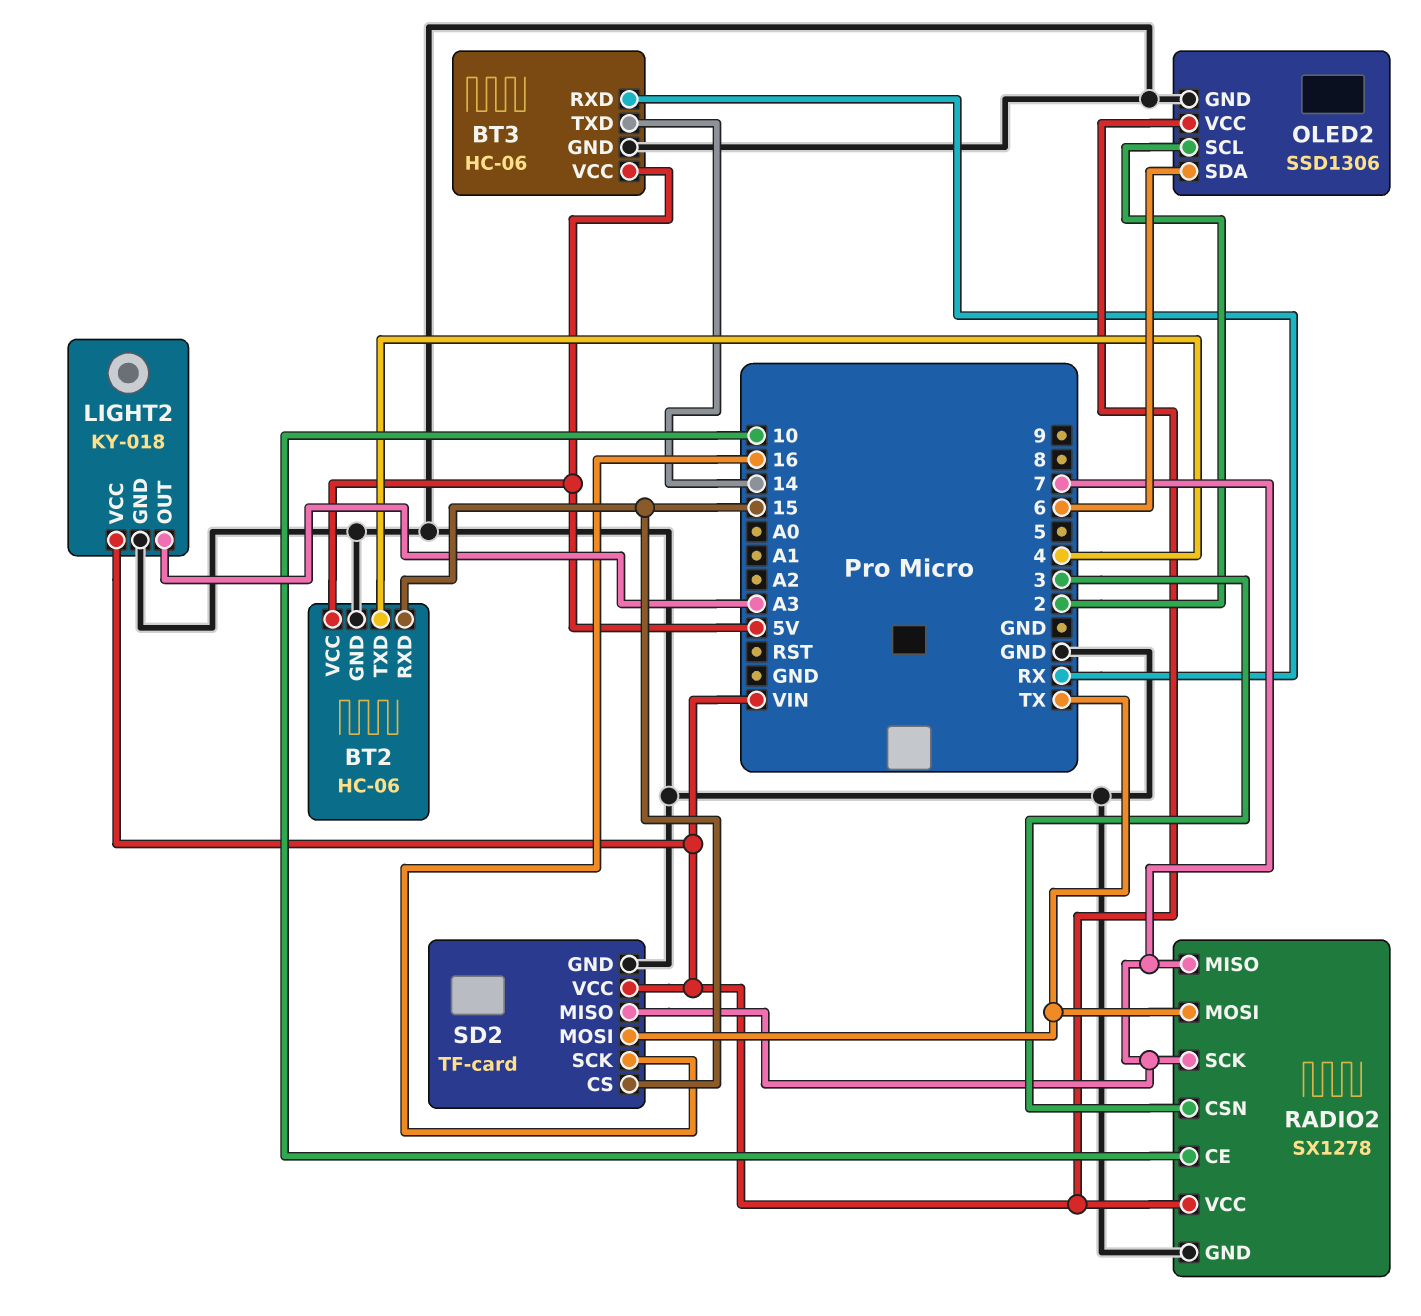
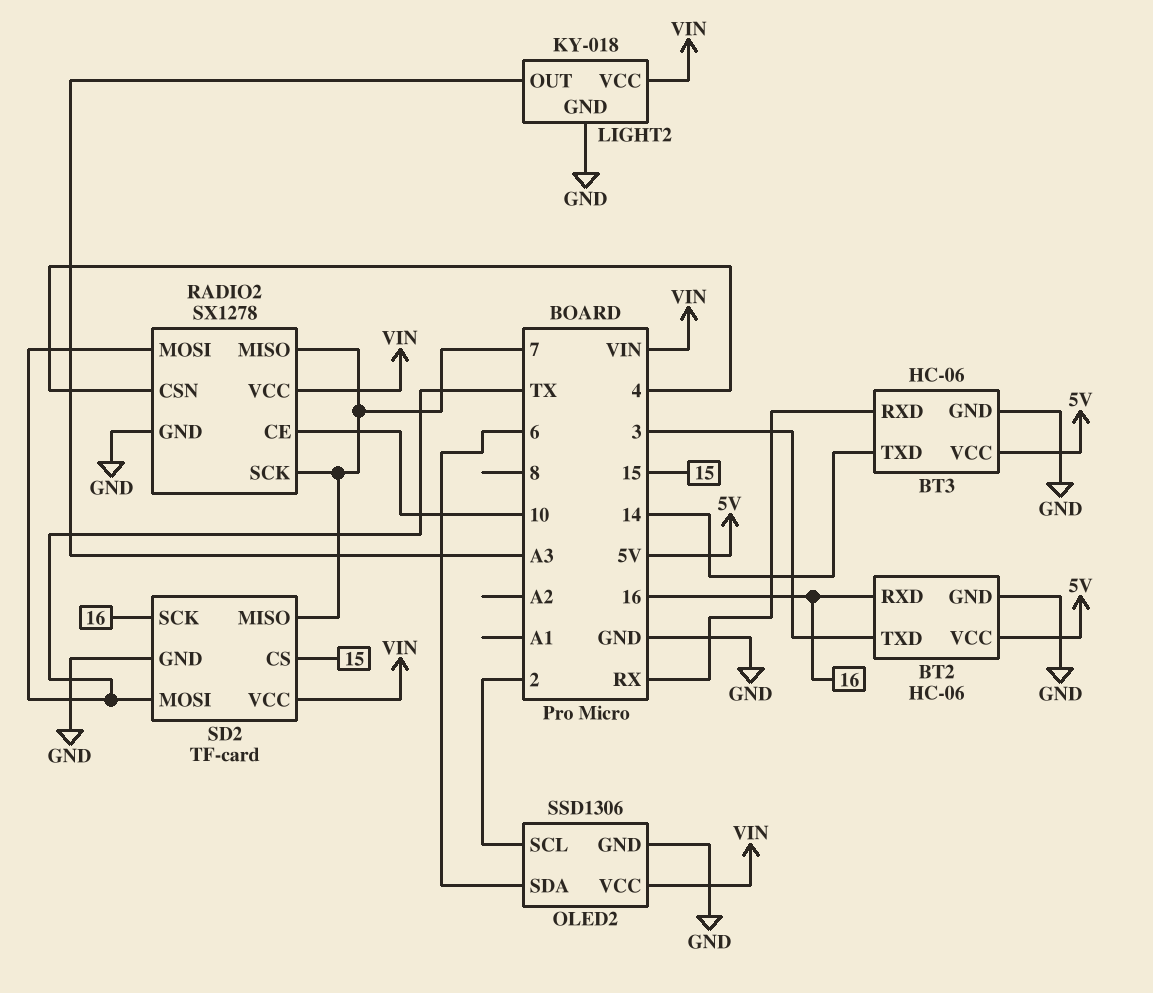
BT2 pin RXD: 15 -> 16
BT2 pin TXD: 4 -> 3
RADIO2 pin CSN: 3 -> 4

